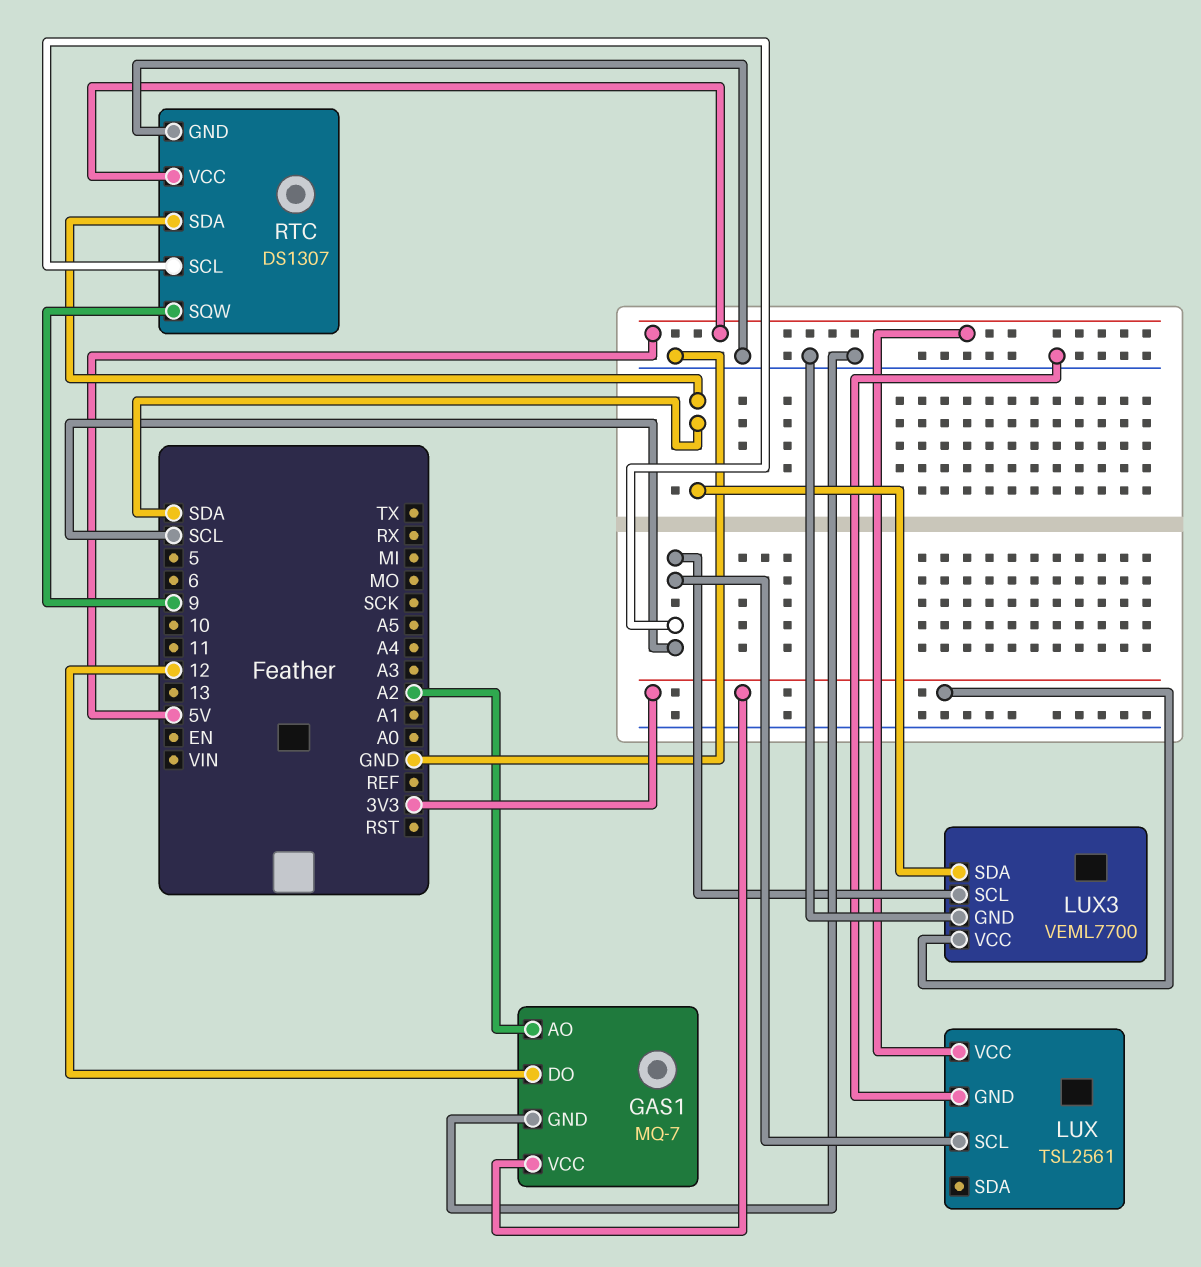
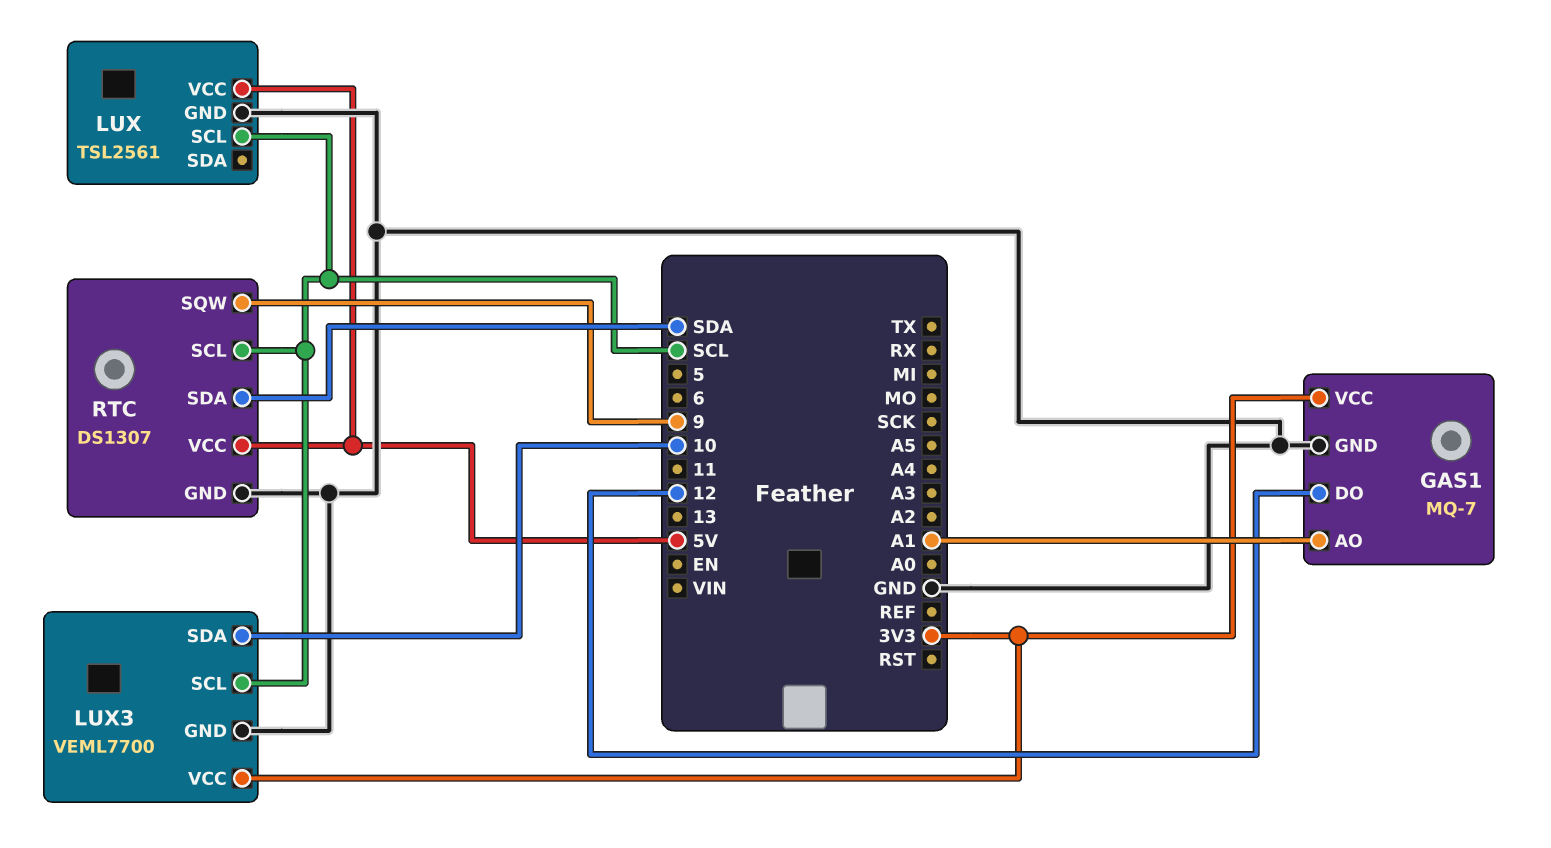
GAS1 pin AO: A2 -> A1
LUX3 pin SDA: SDA -> 10

